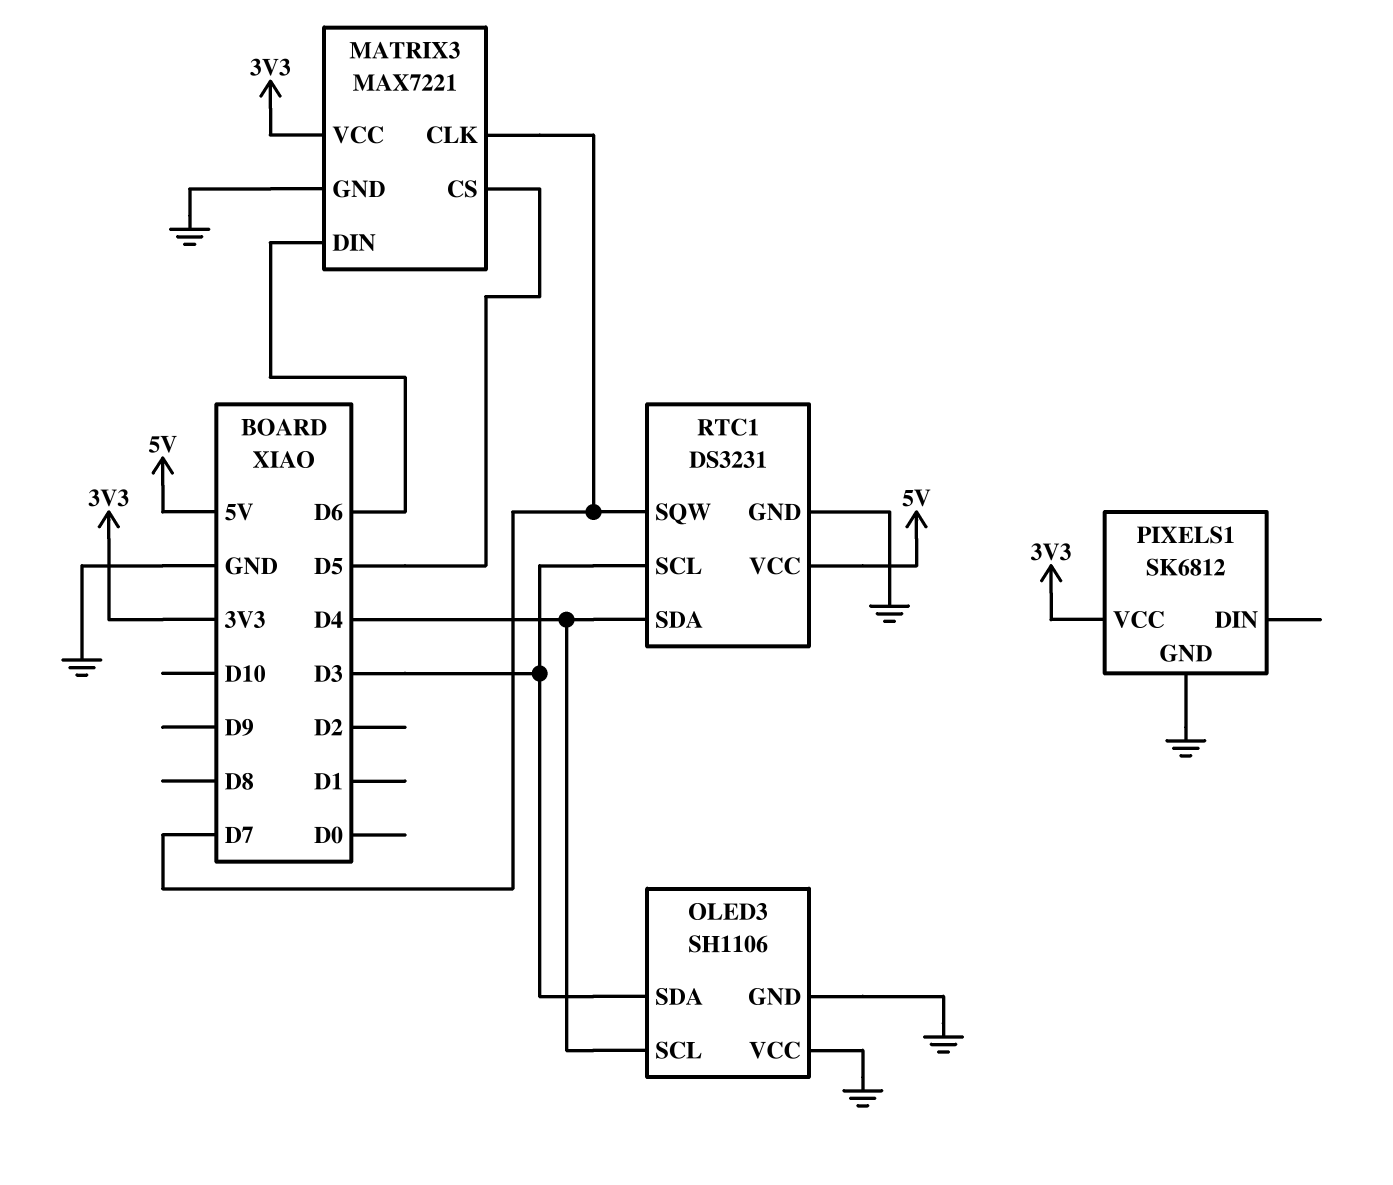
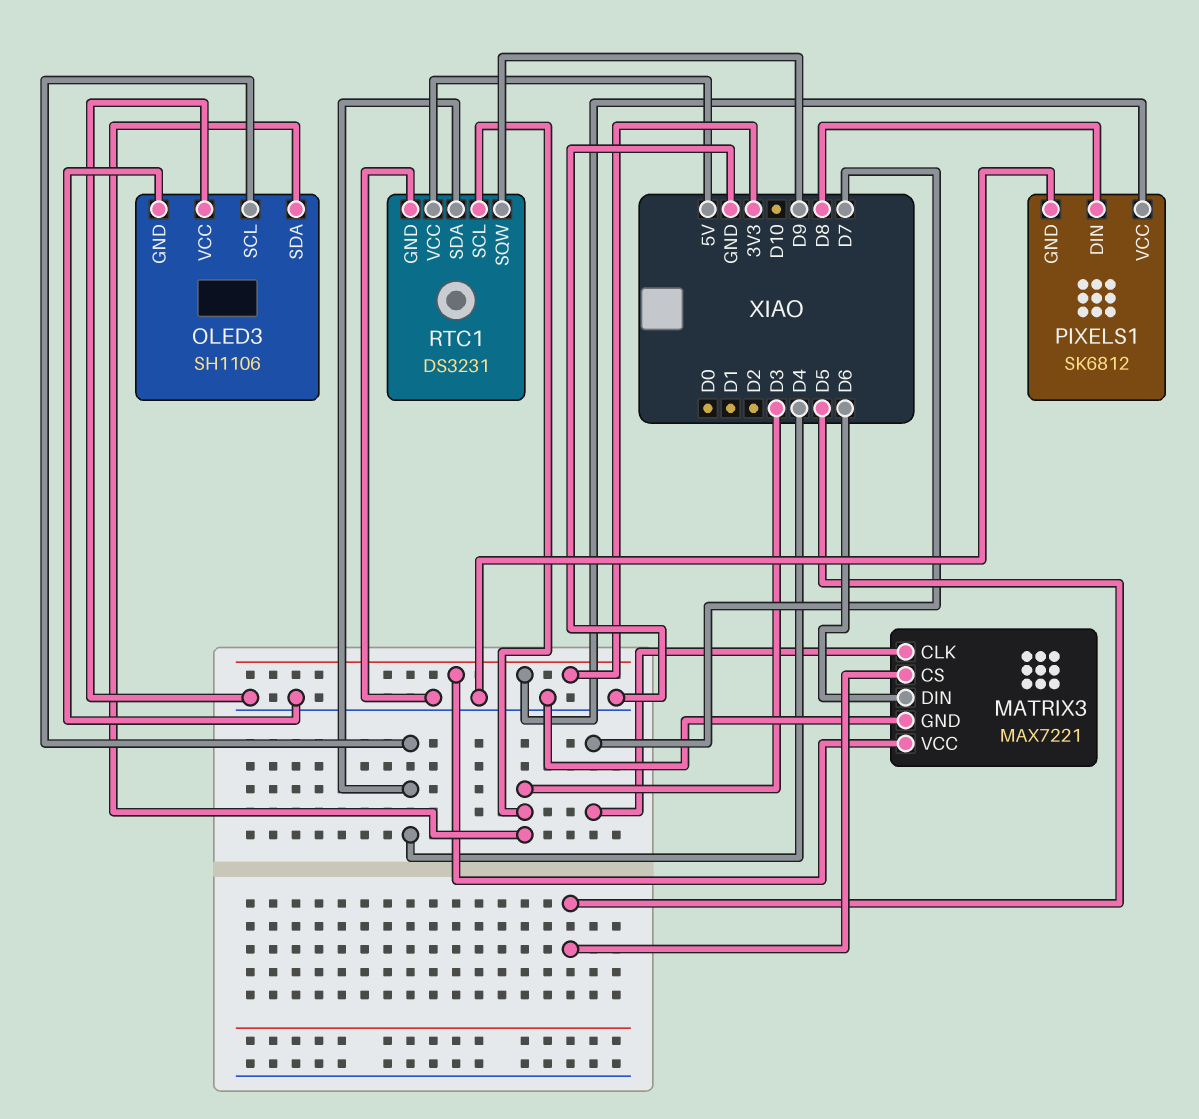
PIXELS1 pin DIN: none -> D8
RTC1 pin SQW: D7 -> D9

